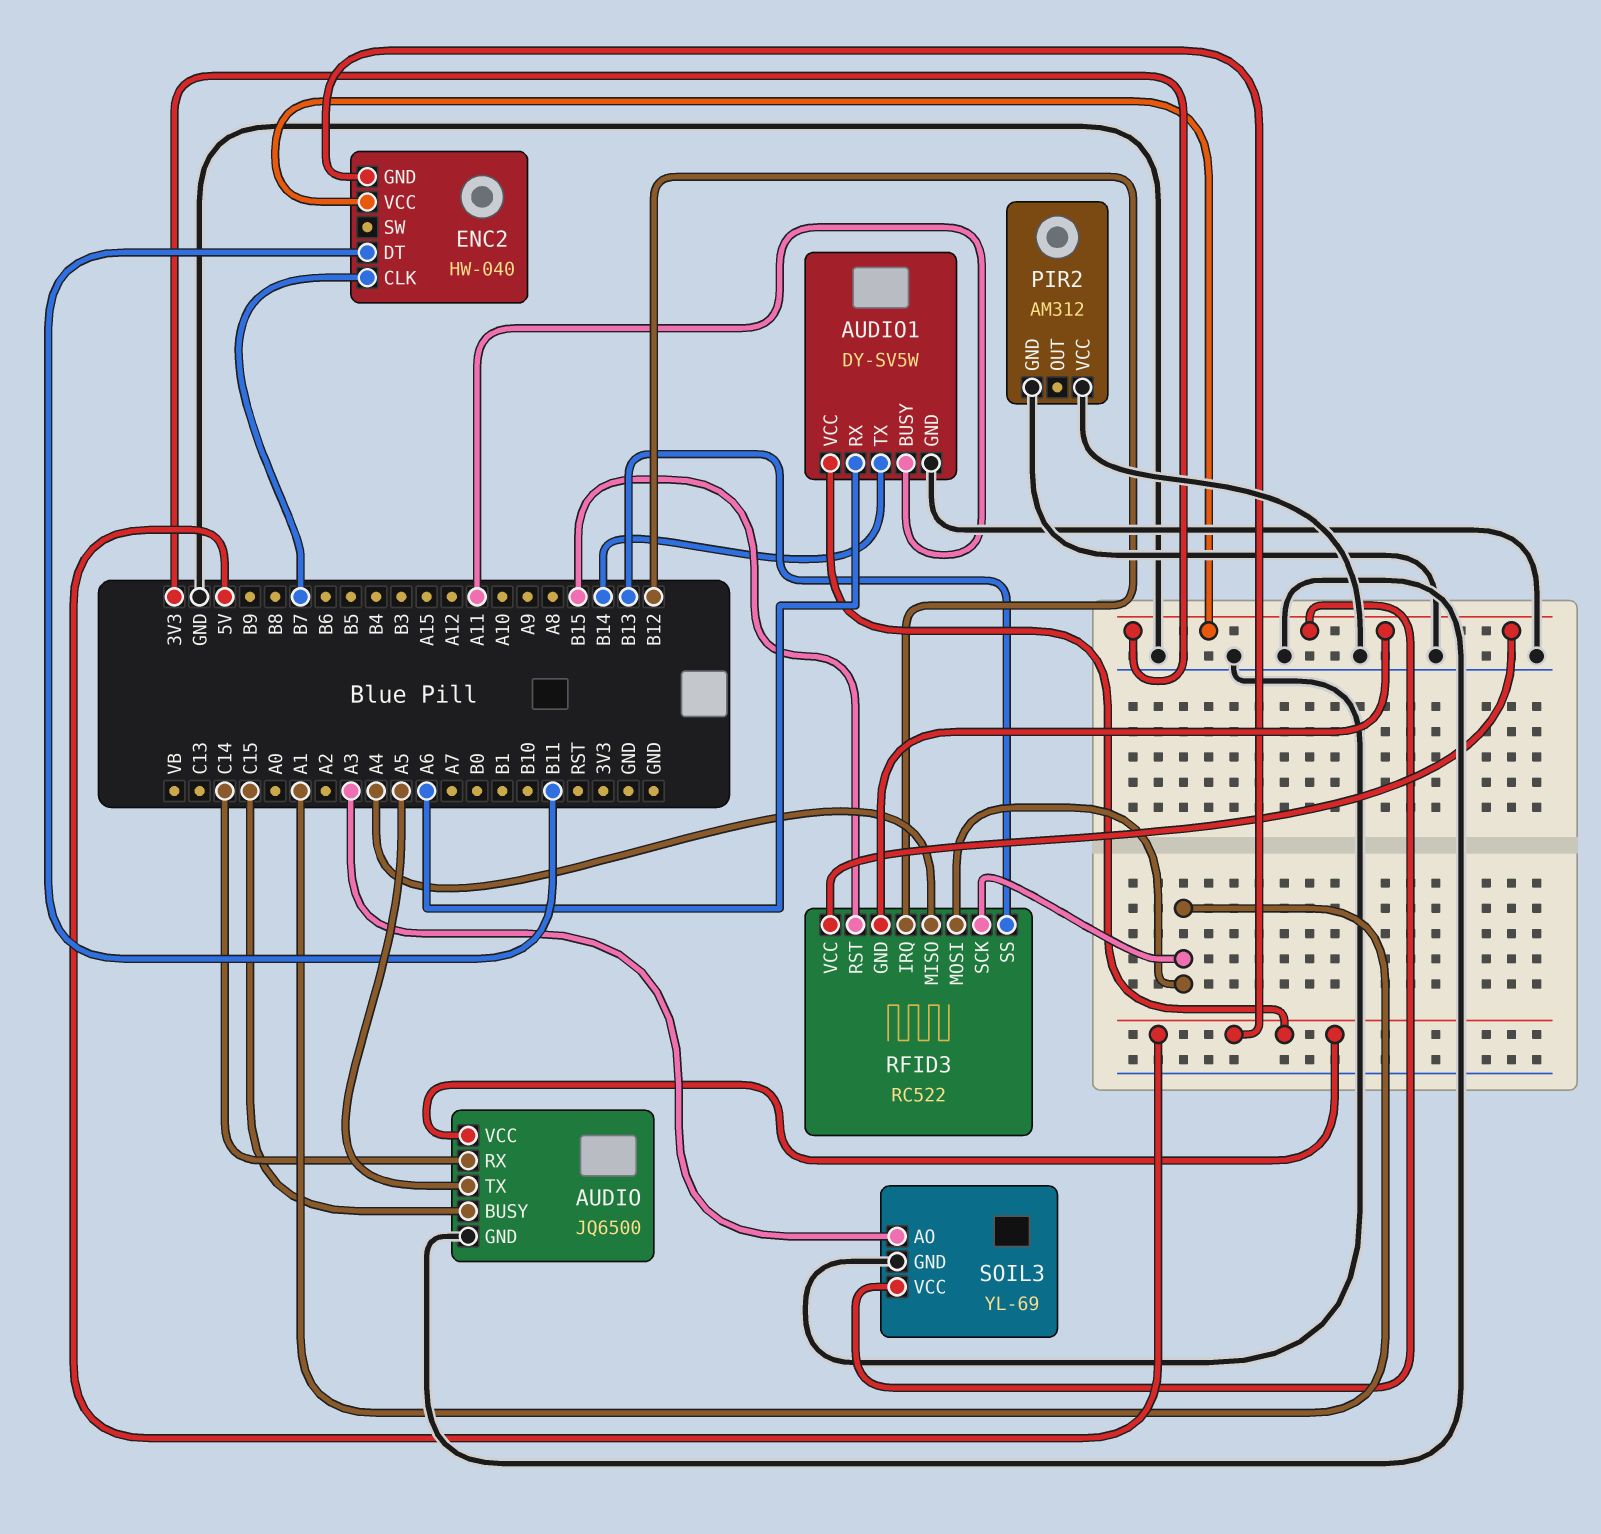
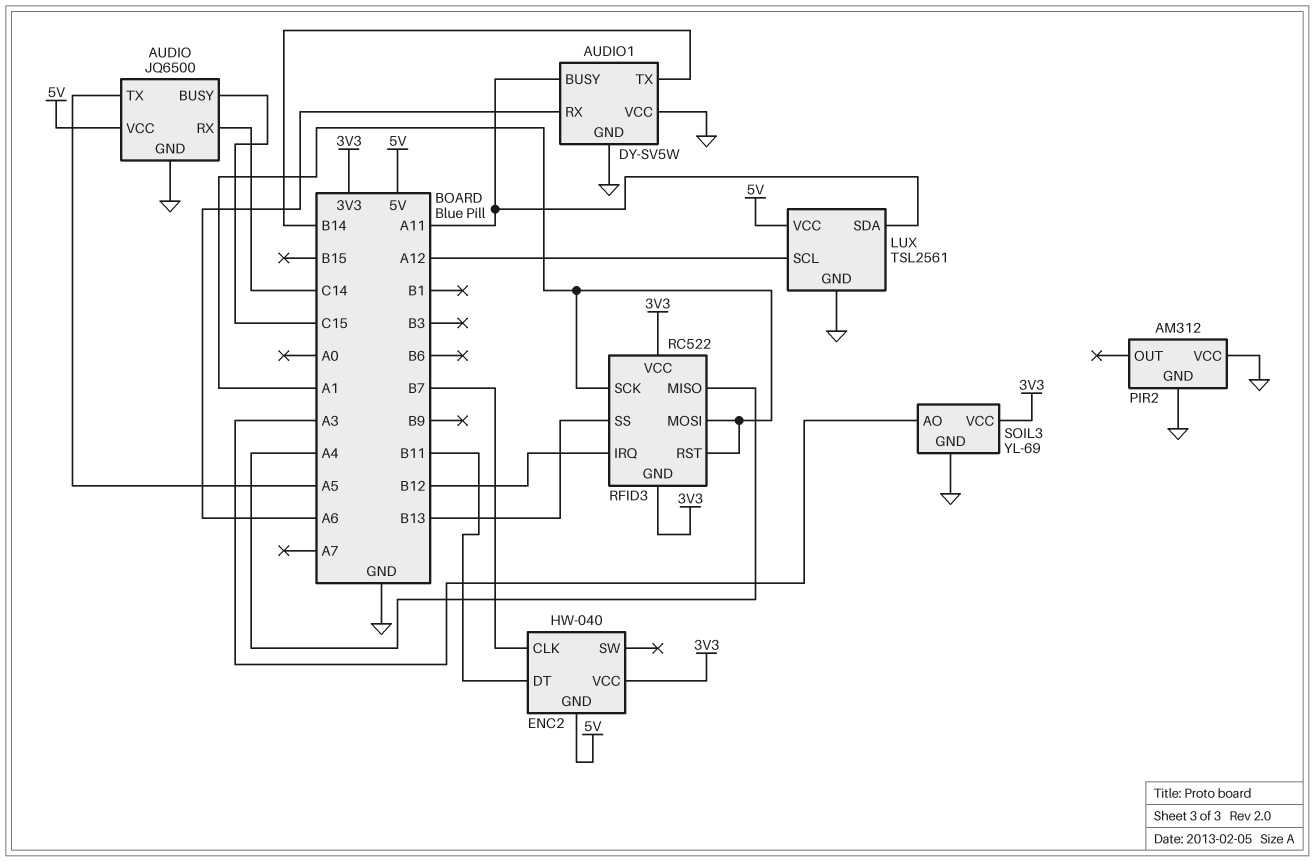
AUDIO1 pin VCC: 5V -> GND
LUX: none -> TSL2561
LUX pin GND: none -> GND
LUX pin SCL: none -> A12
LUX pin SDA: none -> A11
LUX pin VCC: none -> 5V
RFID3 pin RST: B15 -> A1

